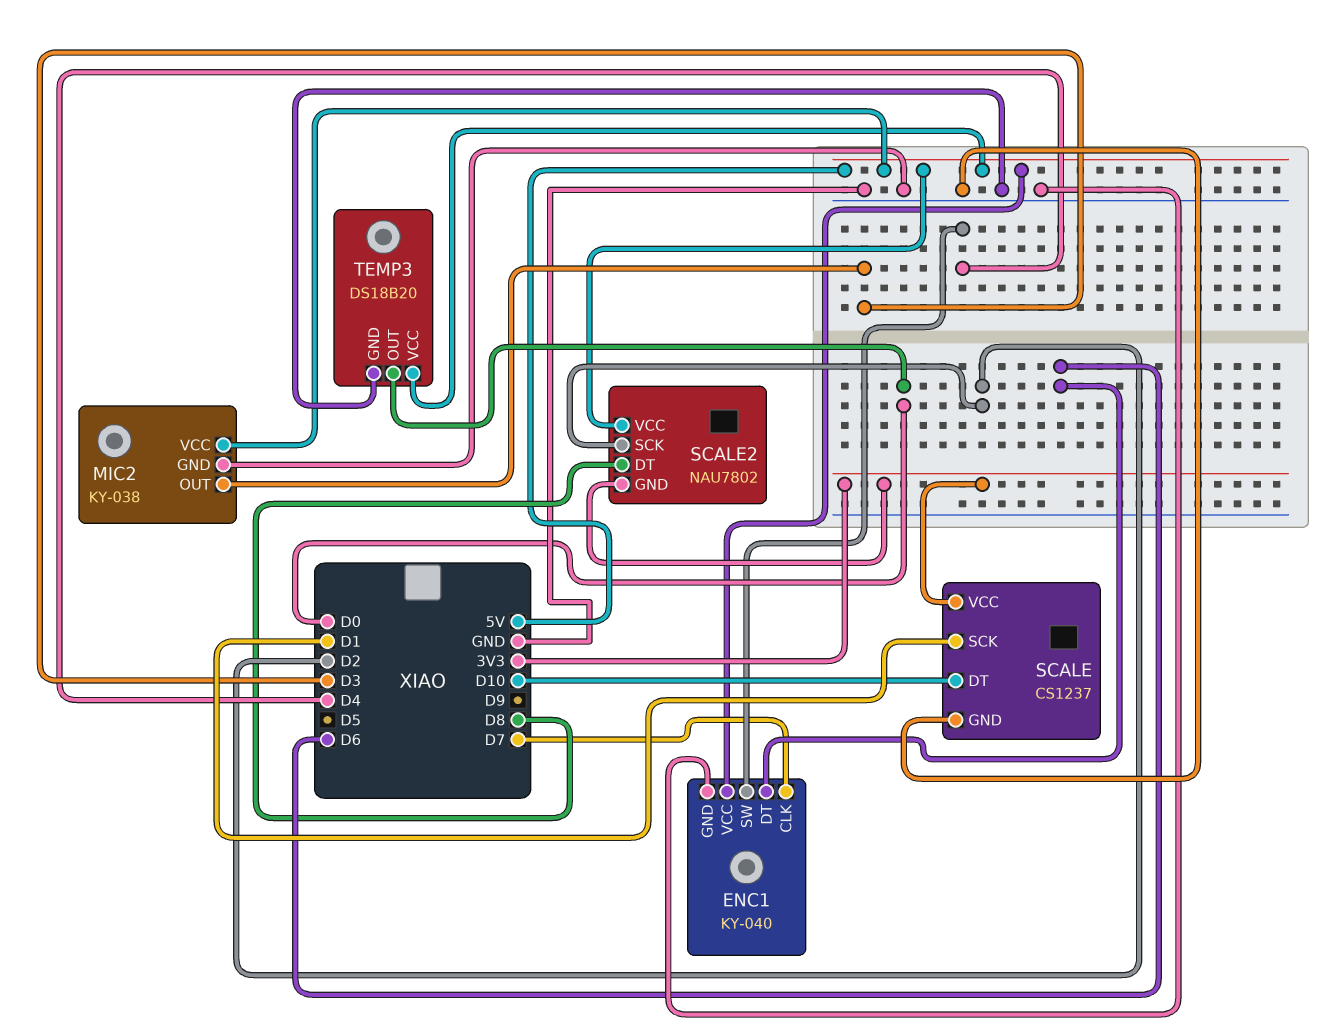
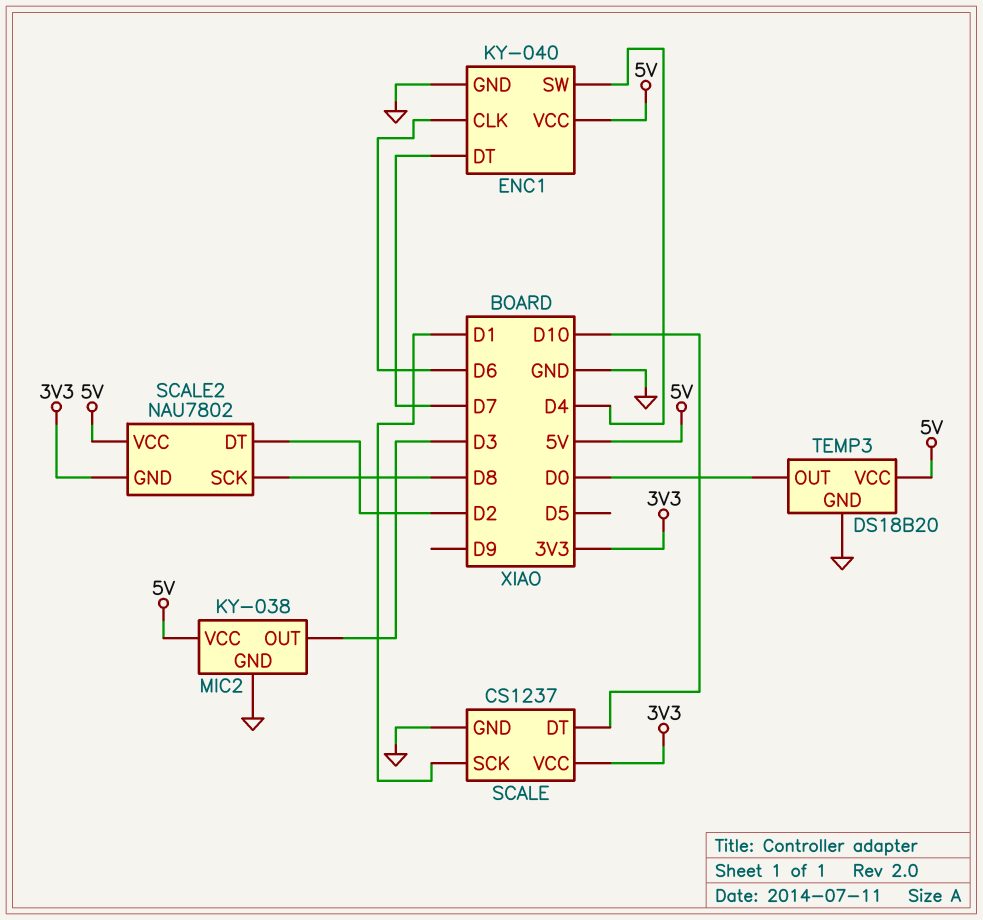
ENC1 pin CLK: D7 -> D6
ENC1 pin DT: D6 -> D7
SCALE2 pin DT: D8 -> D2
SCALE2 pin SCK: D2 -> D8

